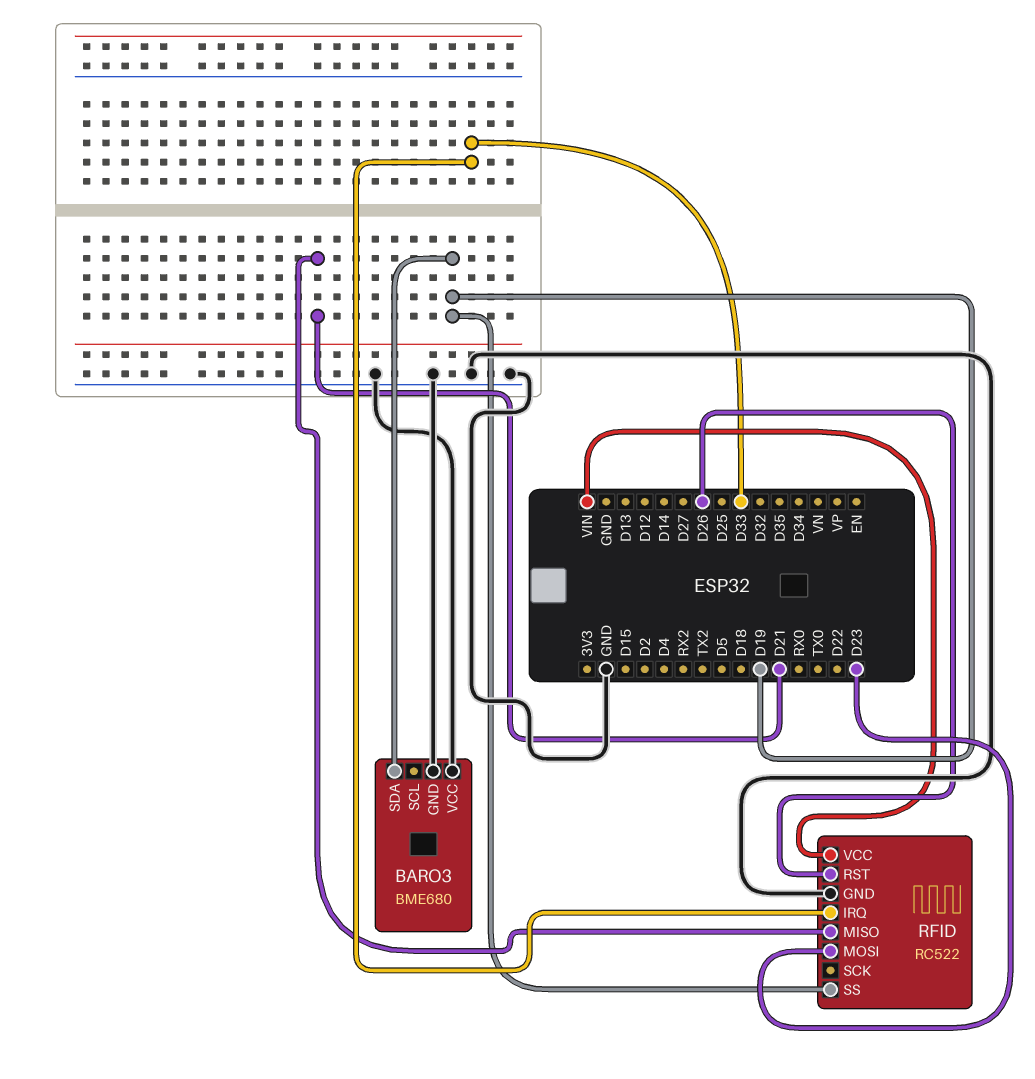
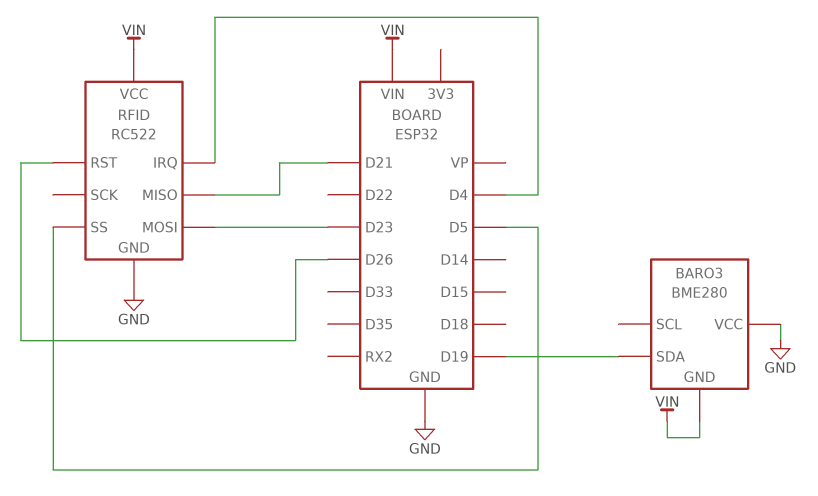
BARO3: BME680 -> BME280
BARO3 pin GND: GND -> VIN
RFID pin IRQ: D33 -> D4
RFID pin SS: D19 -> D5

